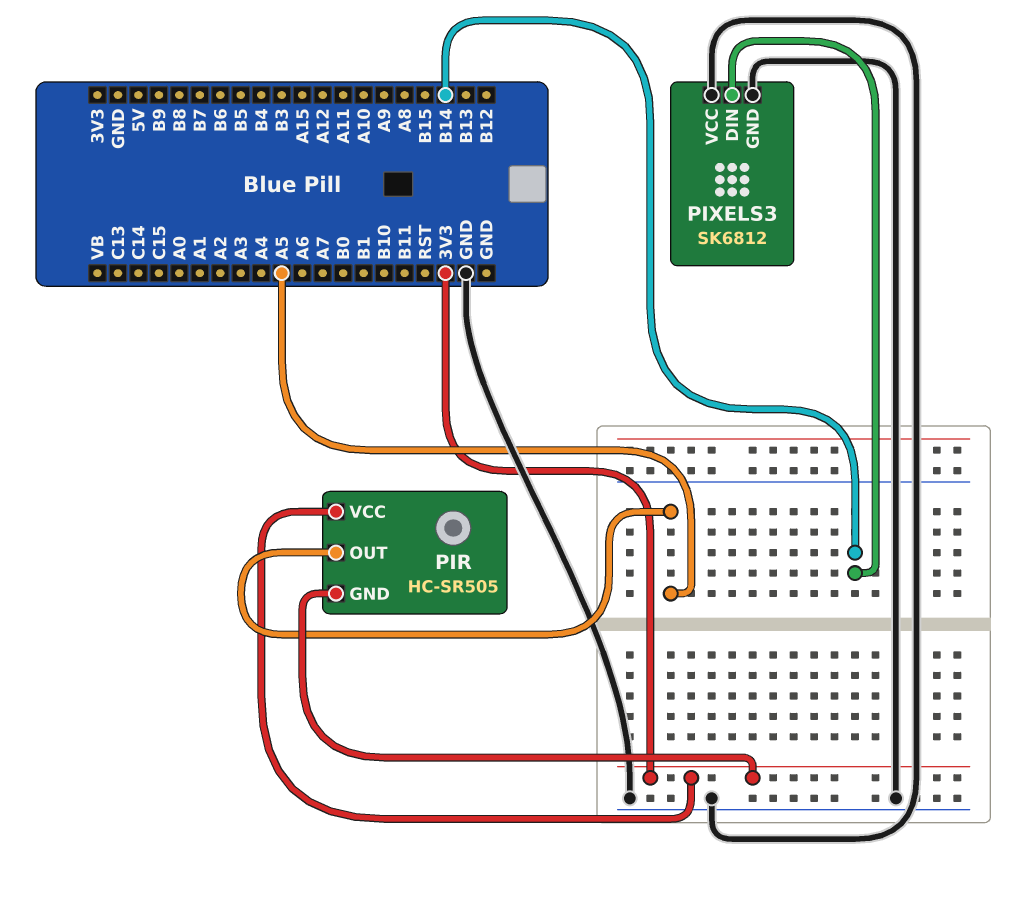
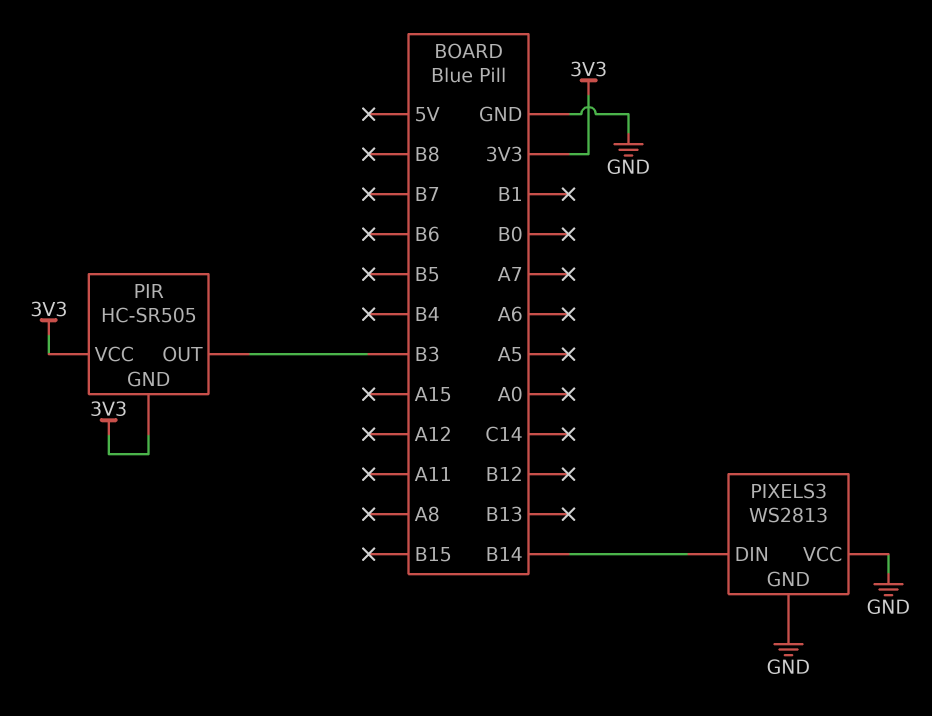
PIR pin OUT: A5 -> B3
PIXELS3: SK6812 -> WS2813

